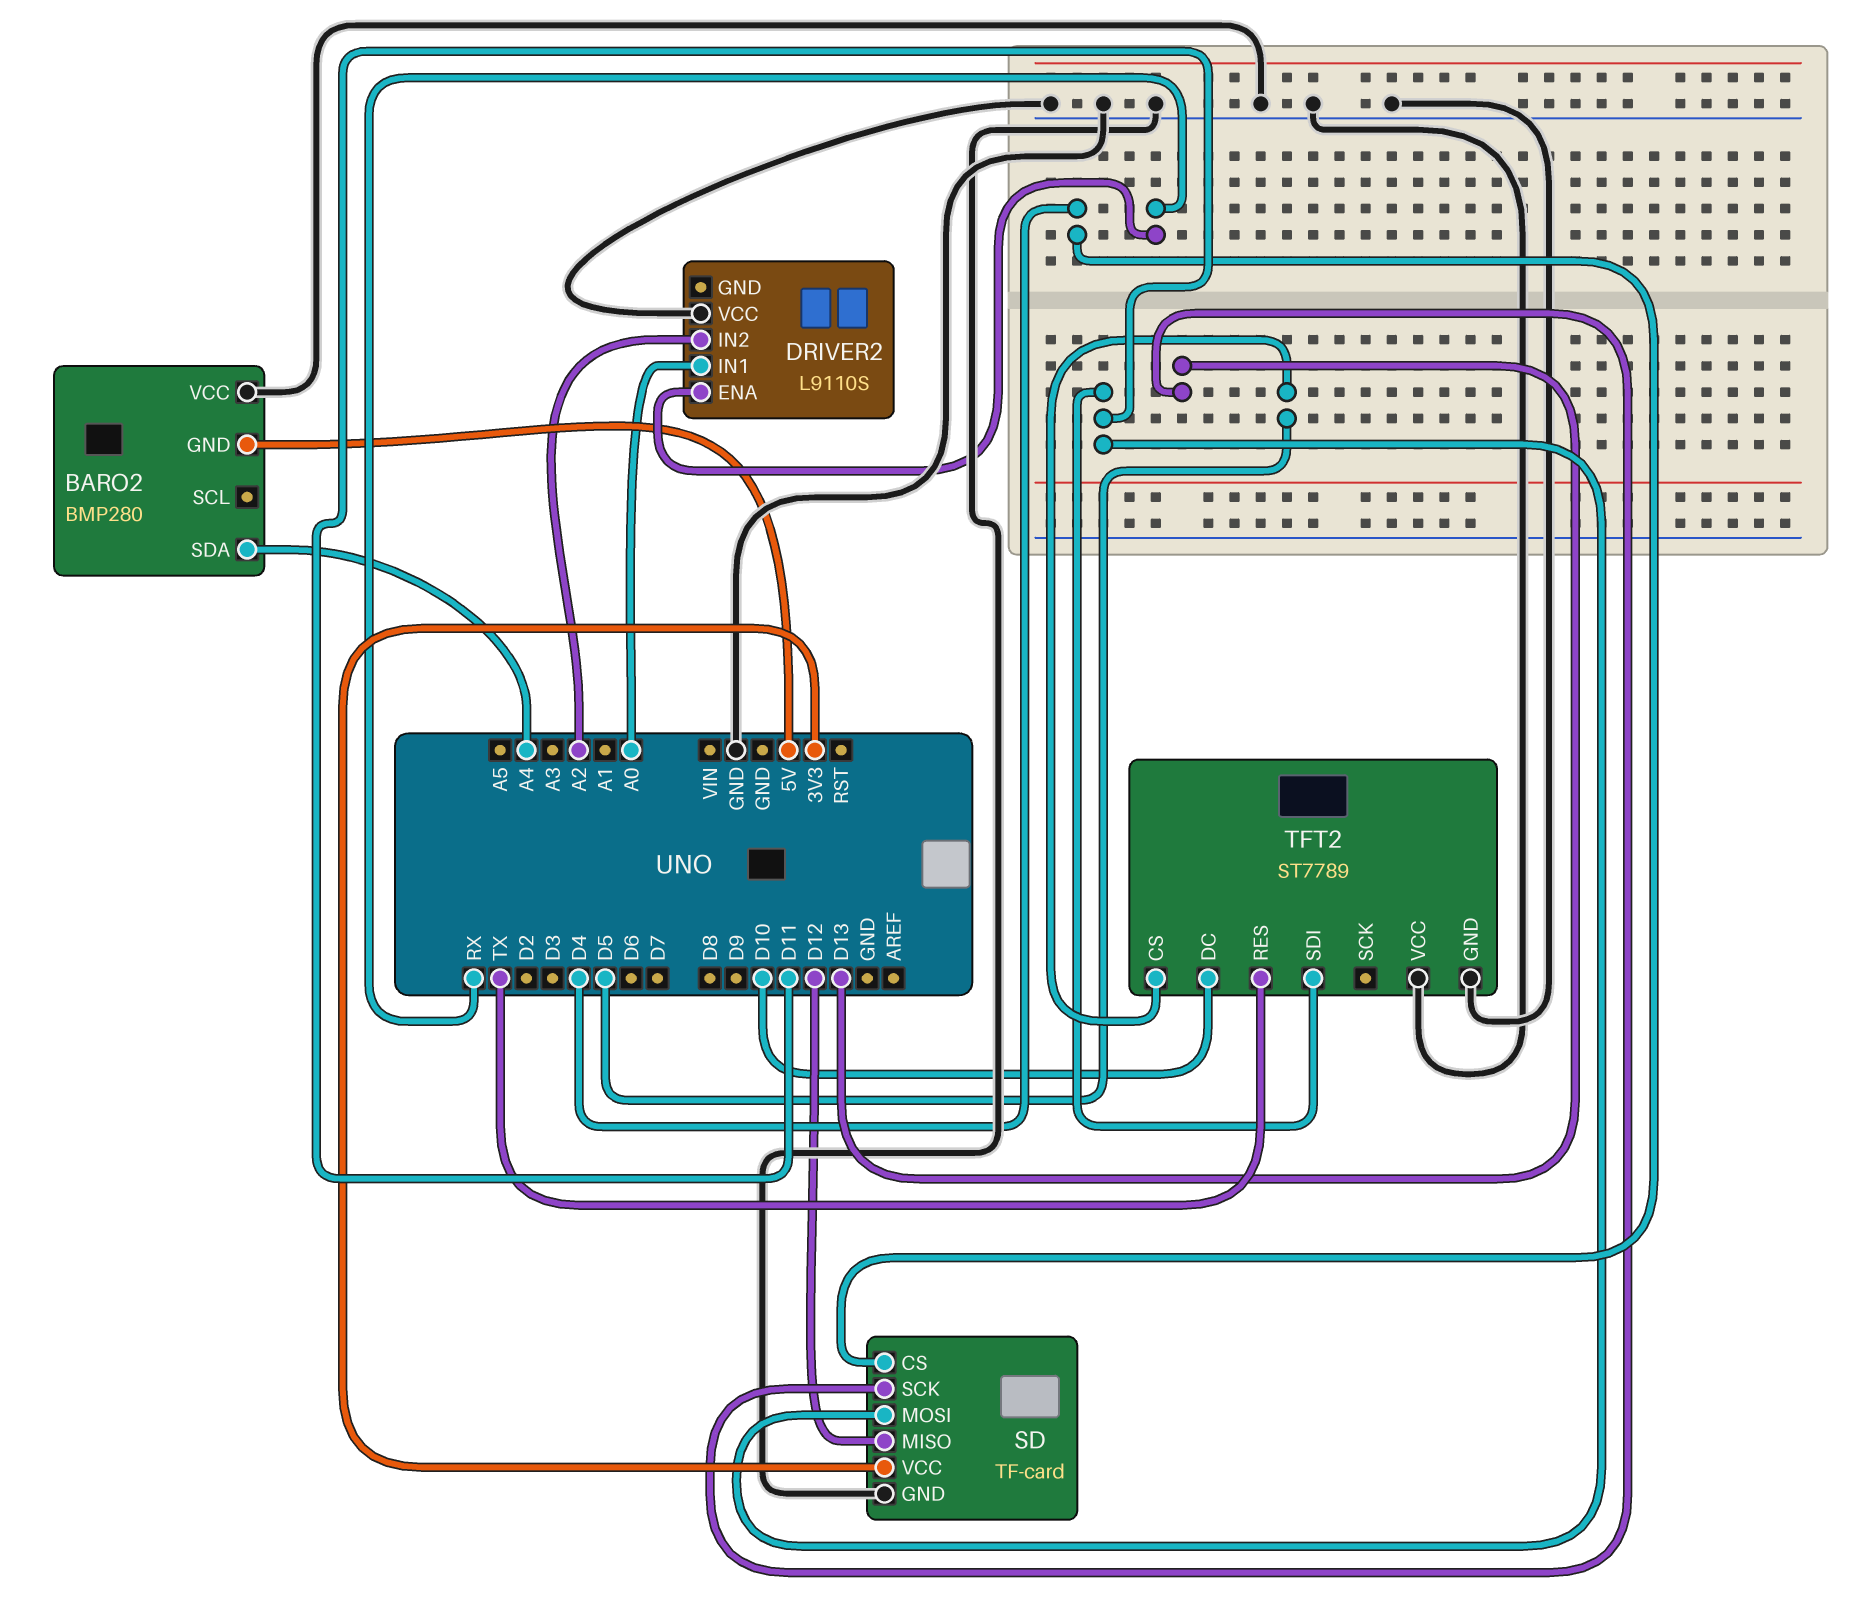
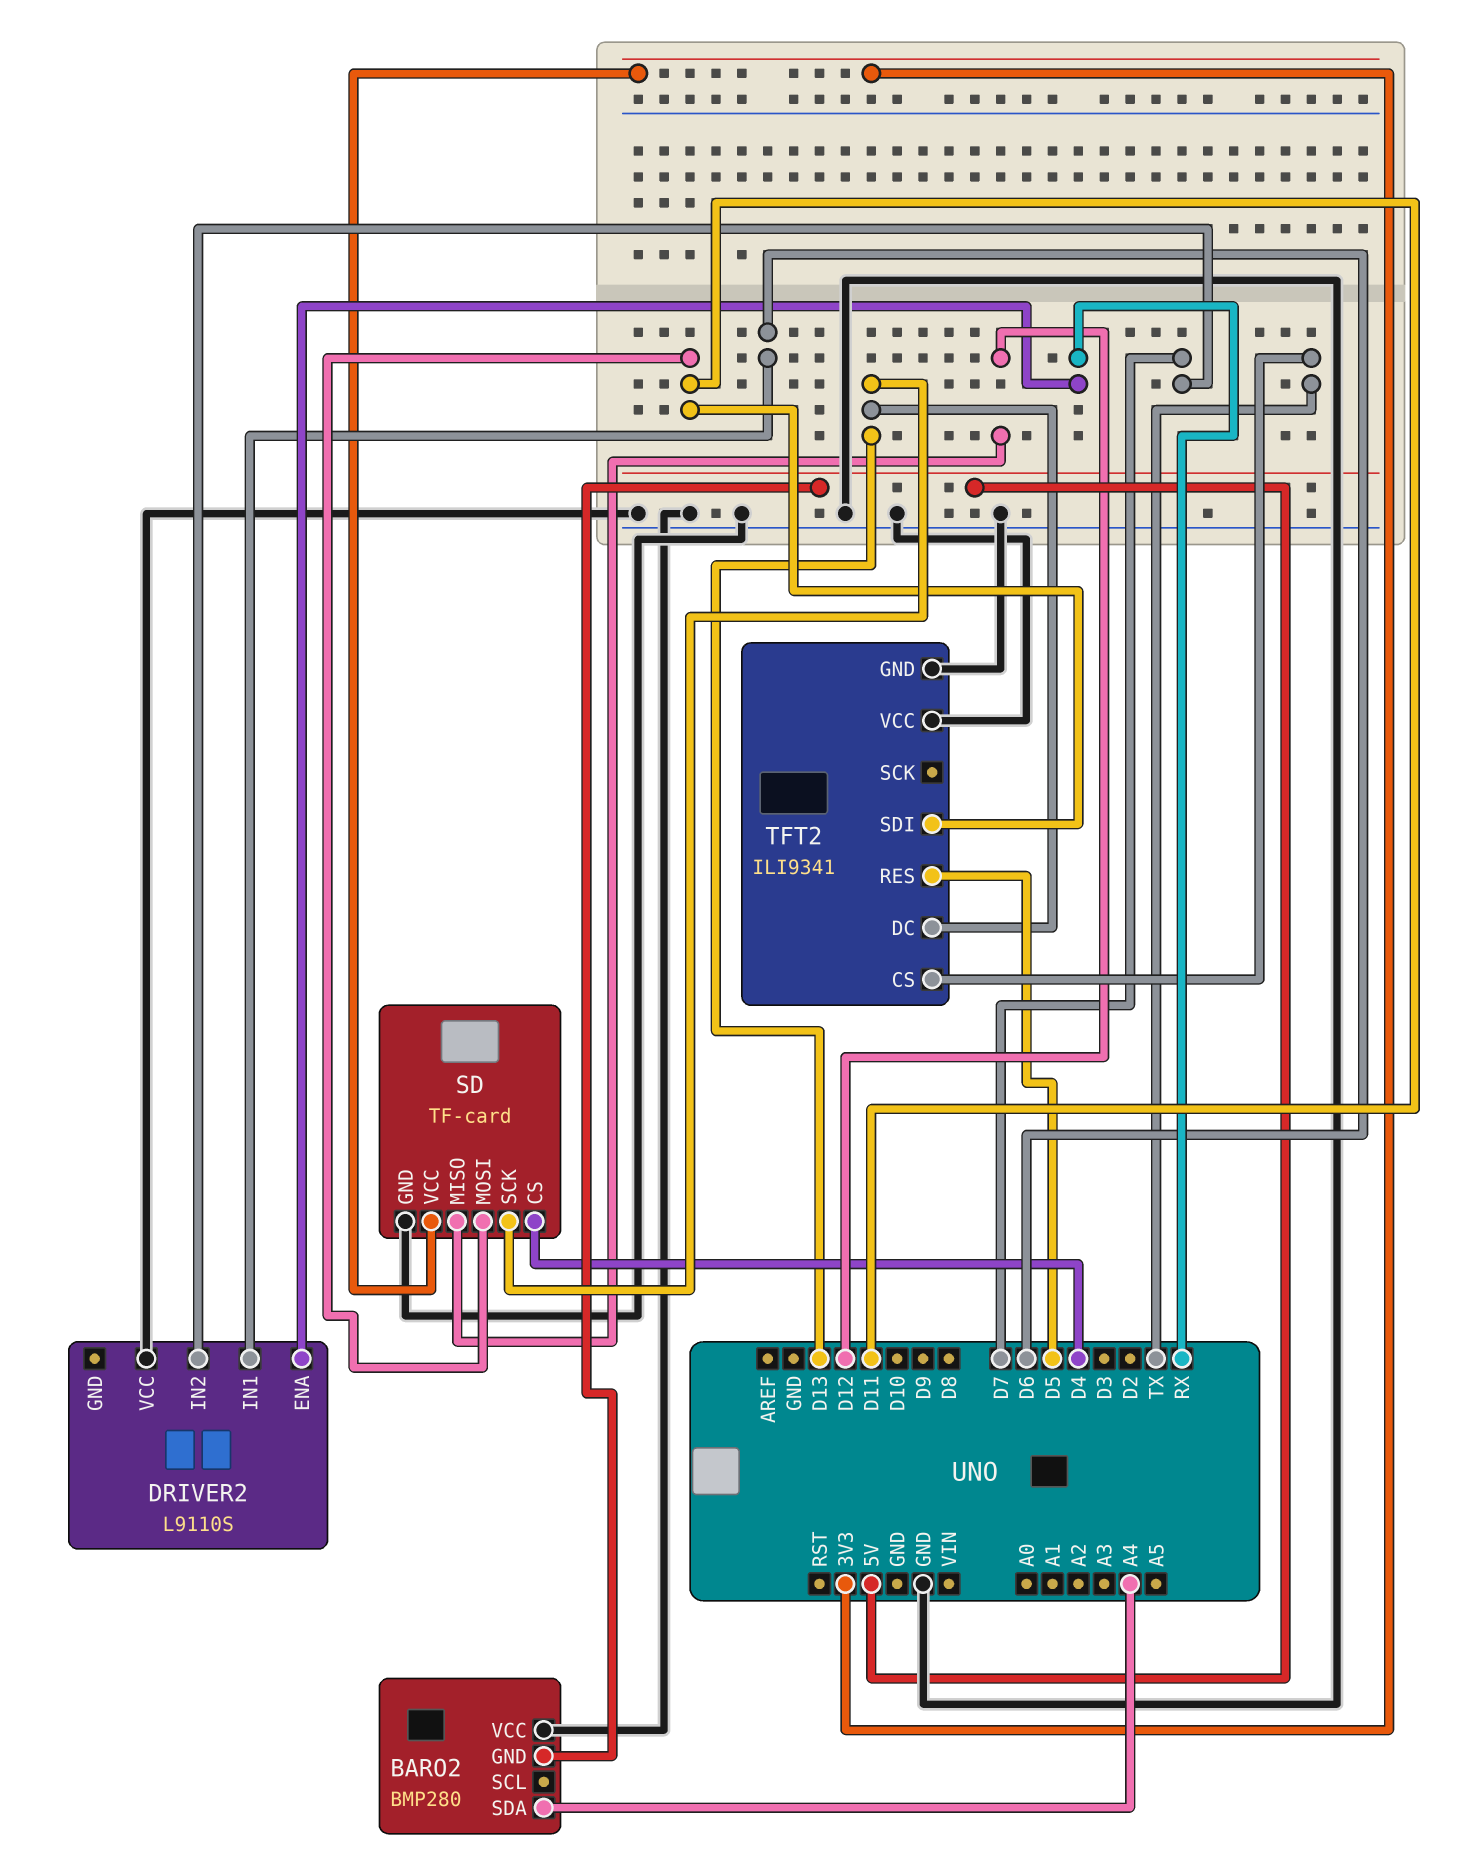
DRIVER2 pin IN1: A0 -> D6
DRIVER2 pin IN2: A2 -> D7
TFT2: ST7789 -> ILI9341
TFT2 pin CS: D5 -> TX
TFT2 pin DC: D10 -> D13
TFT2 pin RES: TX -> D5

